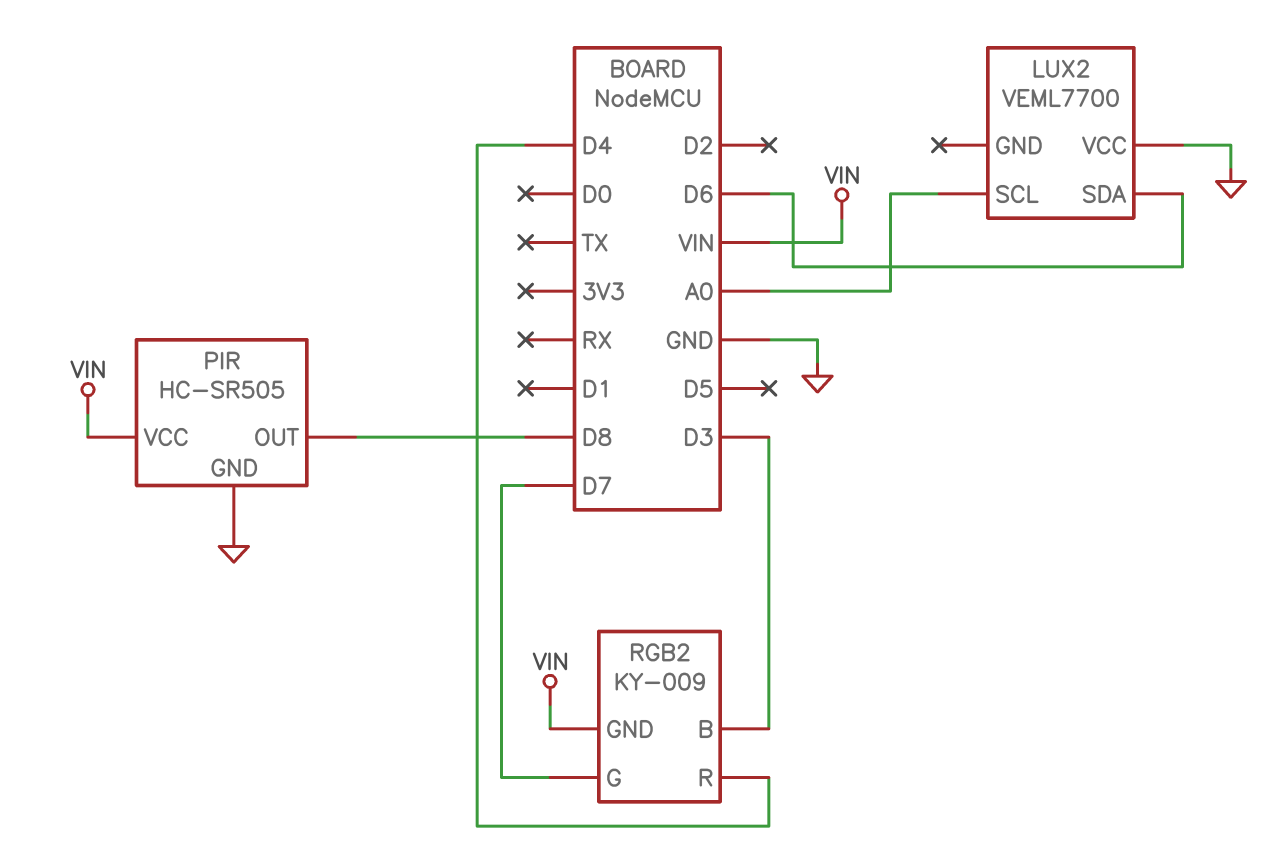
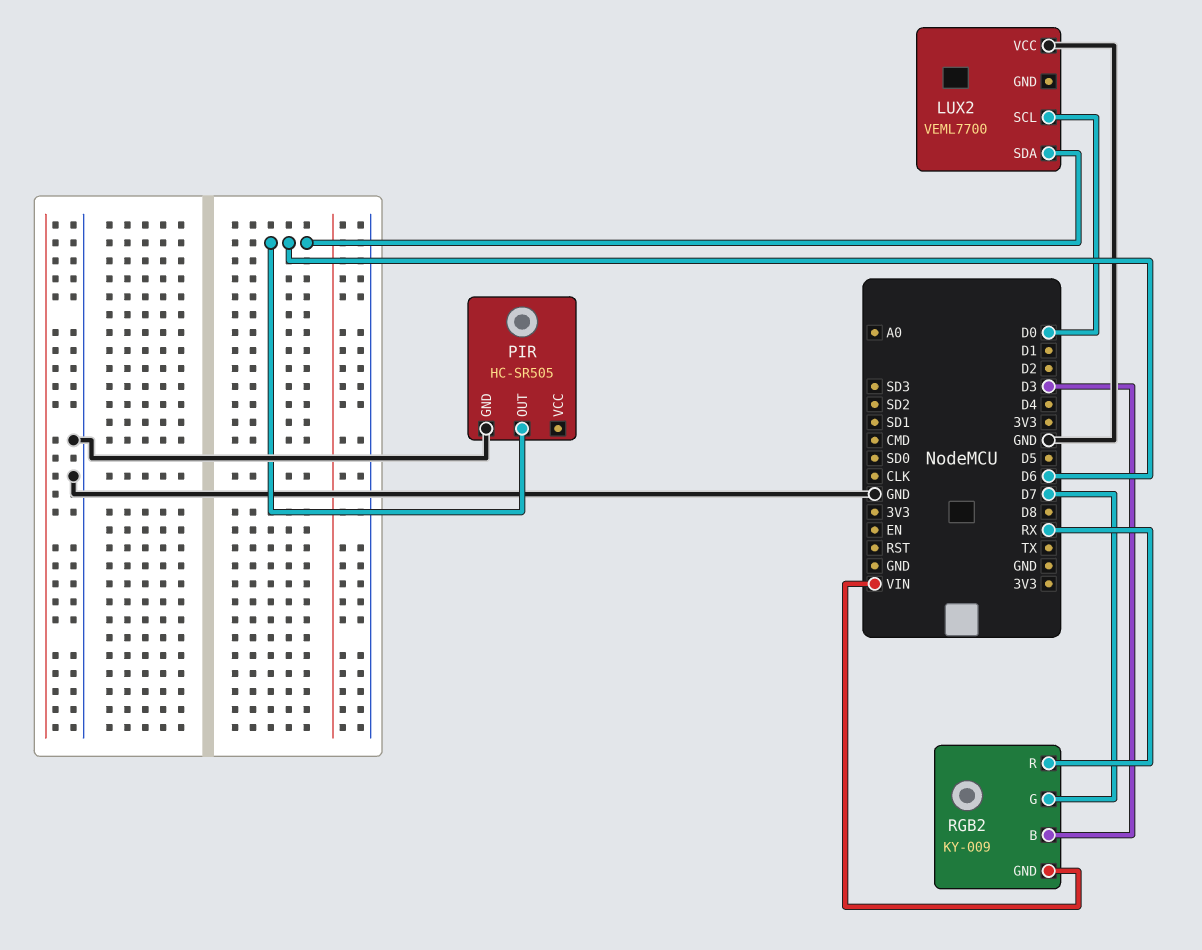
LUX2 pin SCL: A0 -> D0
PIR pin OUT: D8 -> D6
PIR pin VCC: VIN -> none
RGB2 pin R: D4 -> RX

